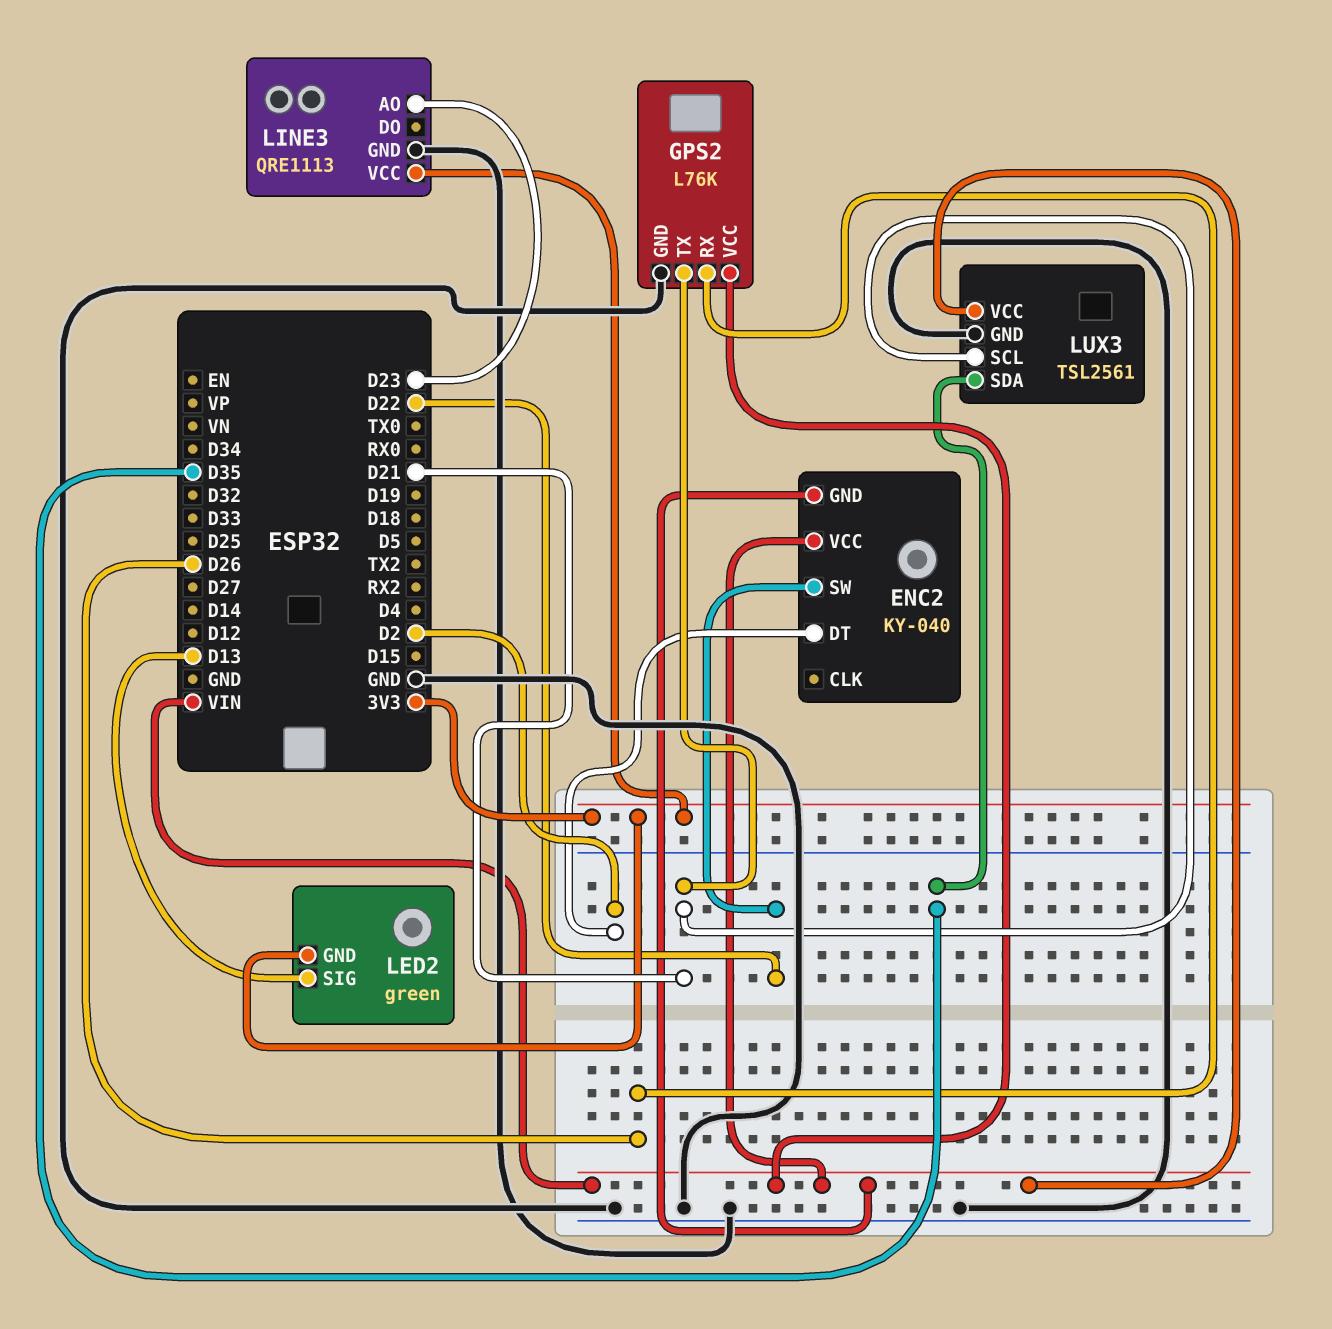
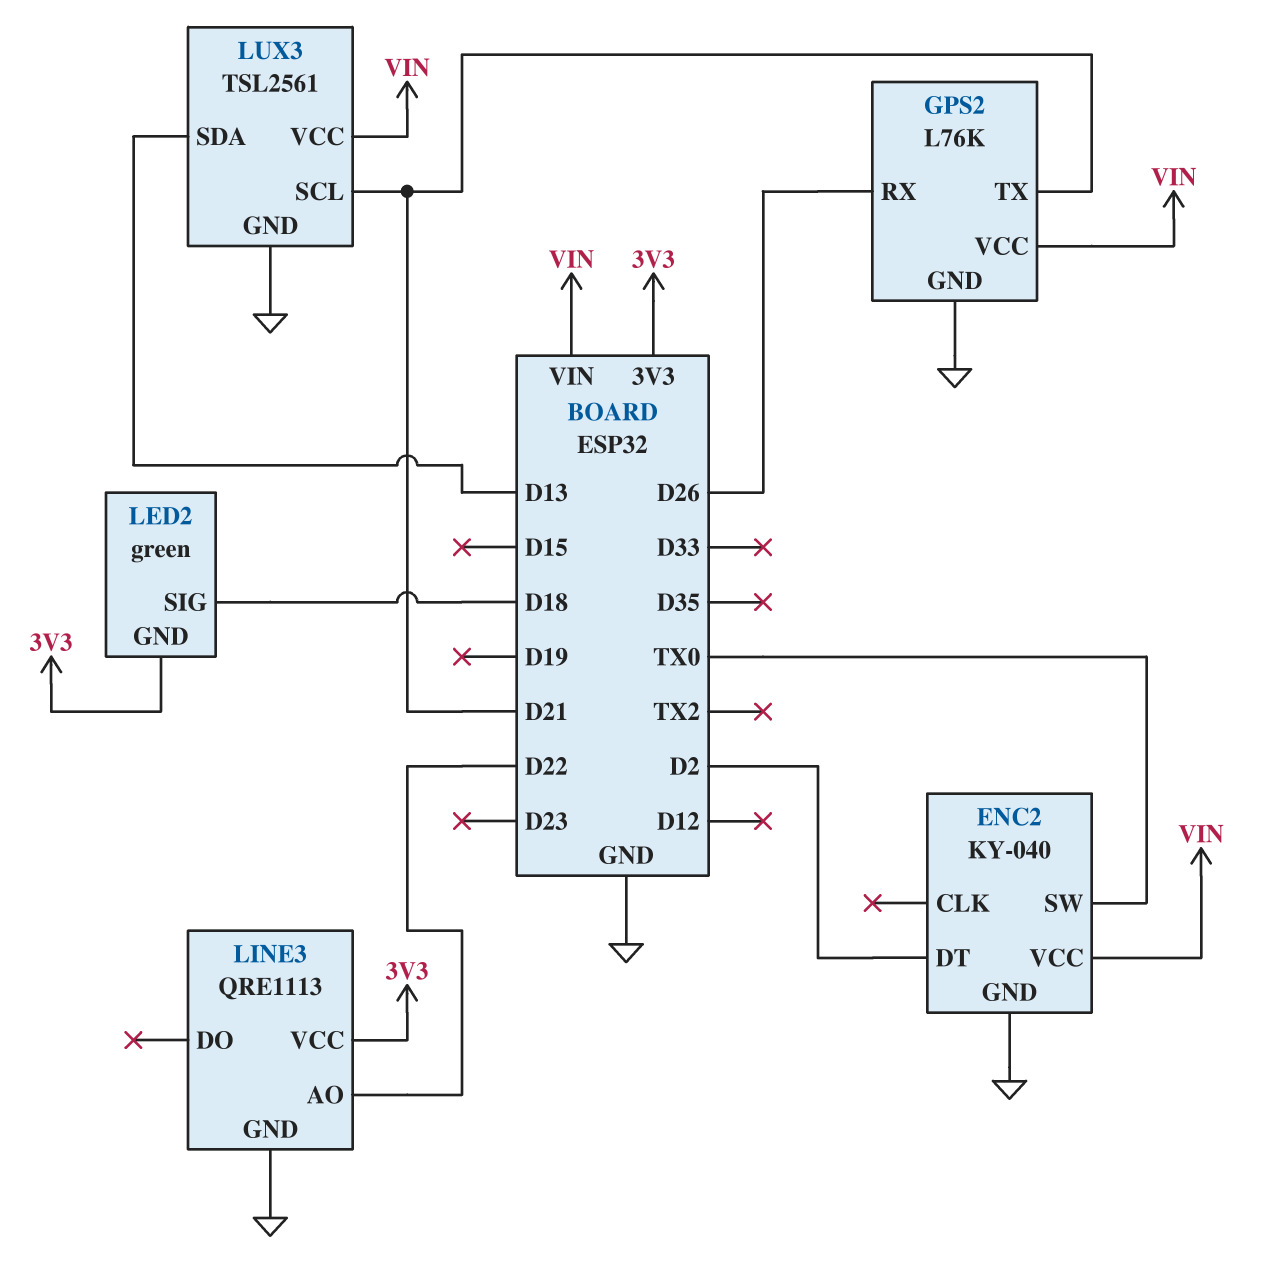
ENC2 pin GND: VIN -> GND
ENC2 pin SW: D22 -> TX0
LED2 pin SIG: D13 -> D18
LINE3 pin AO: D23 -> D22
LUX3 pin SDA: D35 -> D13

